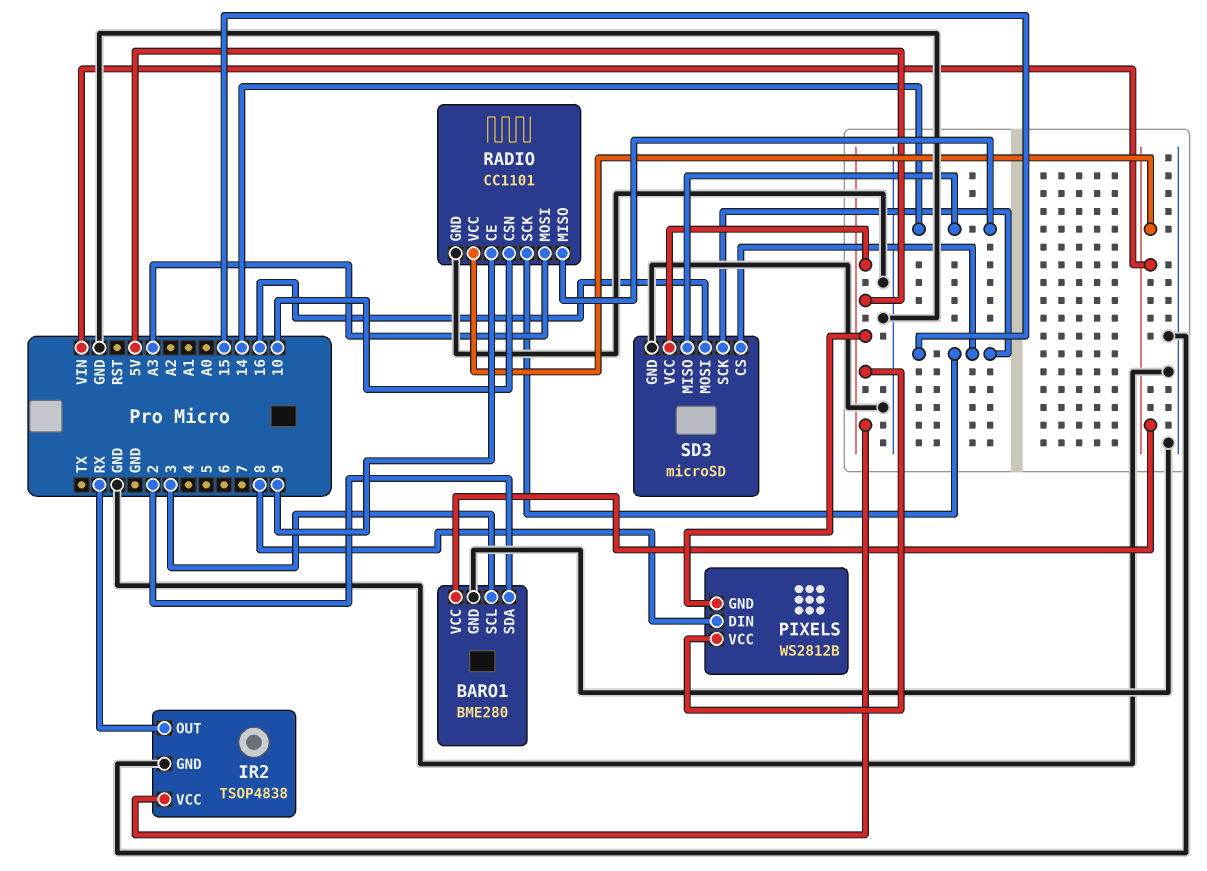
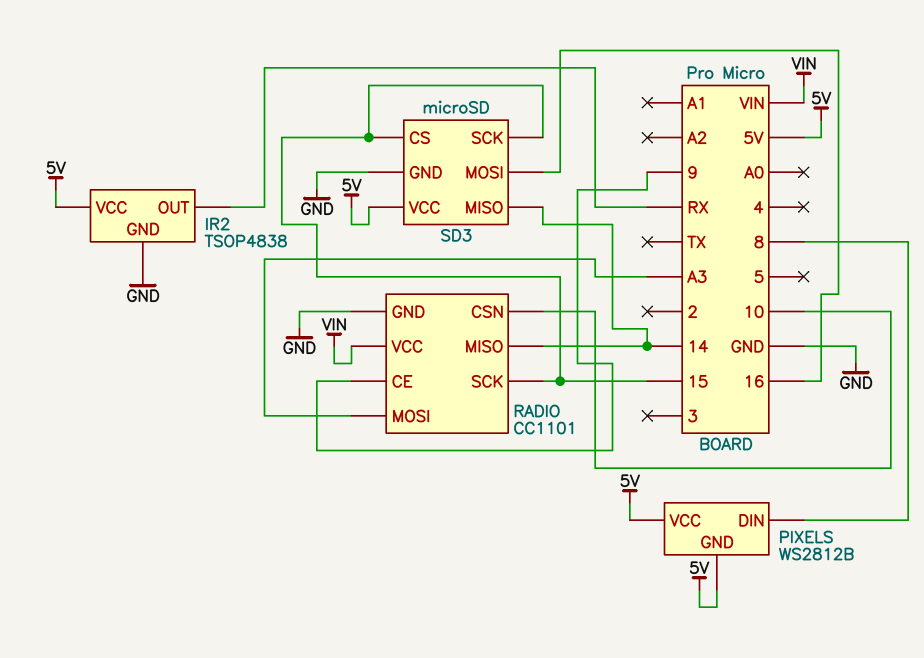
BARO1: BME280 -> none
BARO1 pin GND: GND -> none
BARO1 pin SCL: 3 -> none
BARO1 pin SDA: 2 -> none
BARO1 pin VCC: VIN -> none

